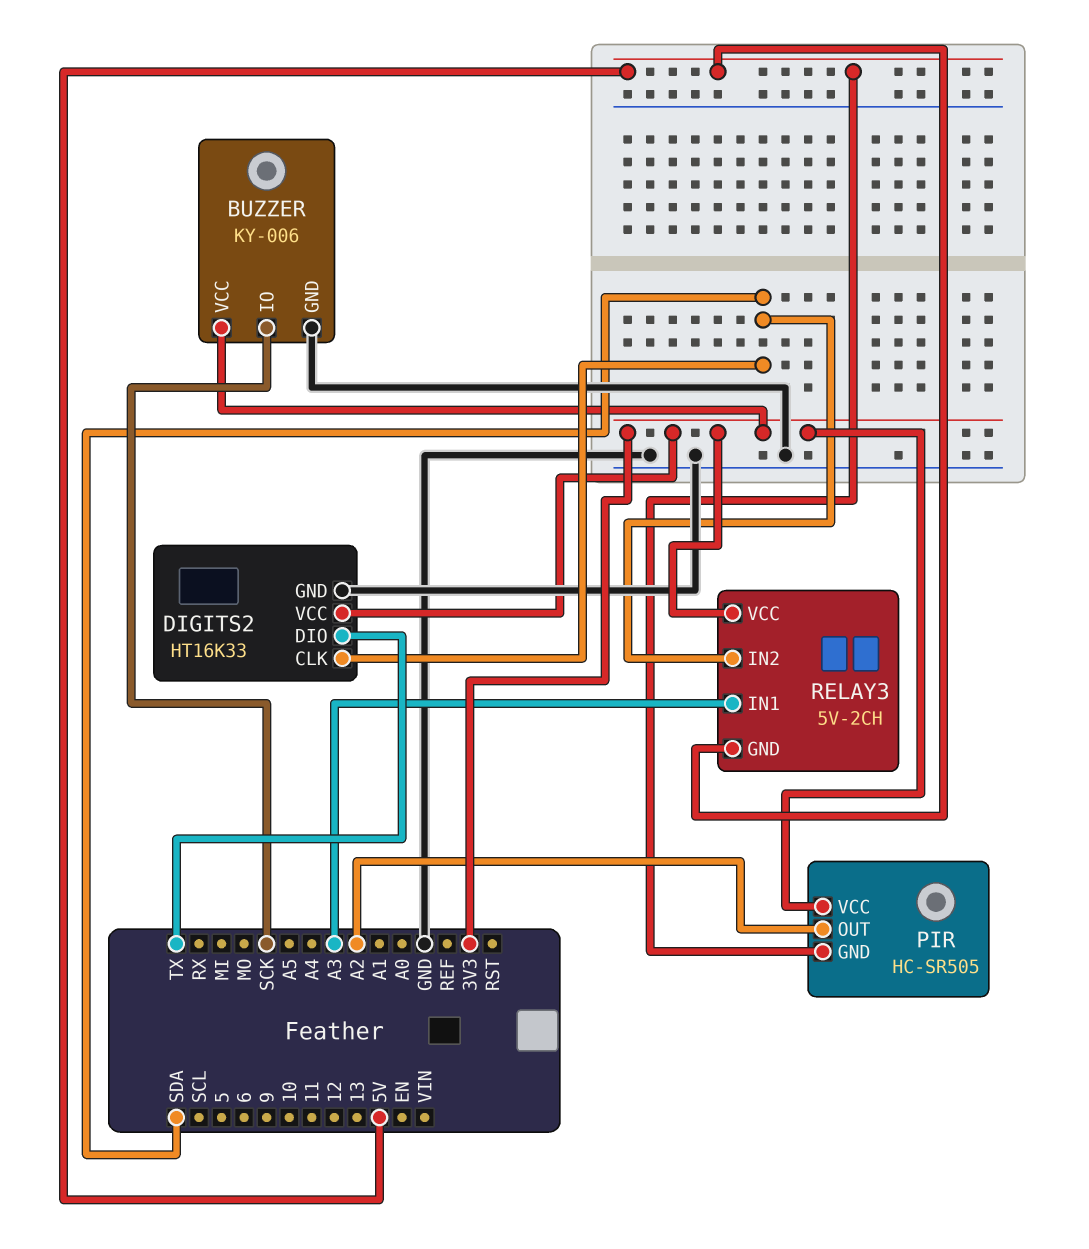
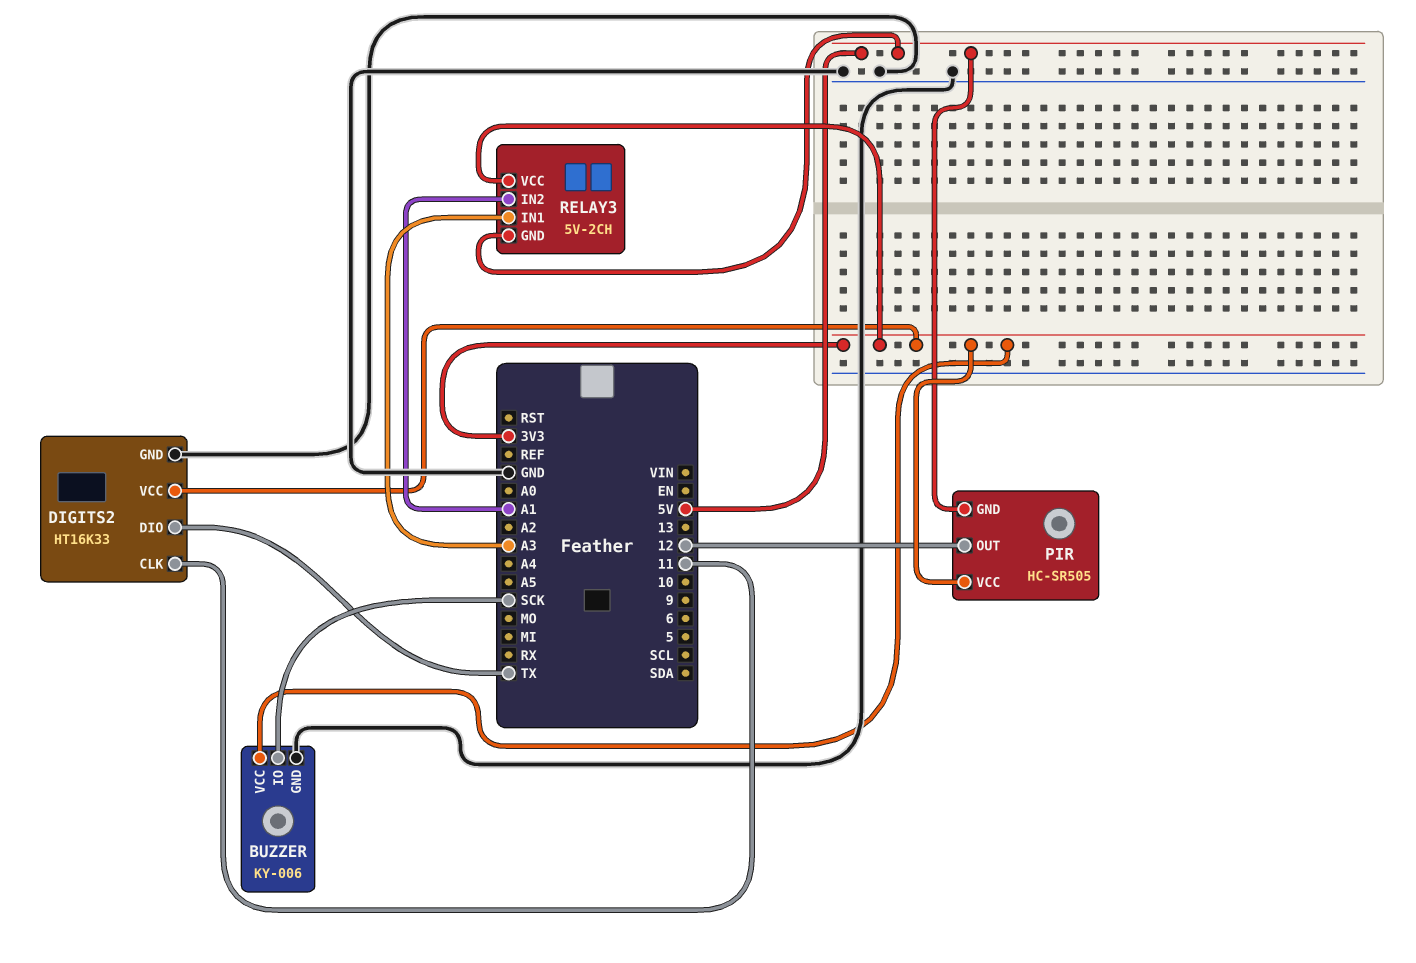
DIGITS2 pin CLK: SDA -> 11
PIR pin OUT: A2 -> 12
RELAY3 pin IN2: SDA -> A1

